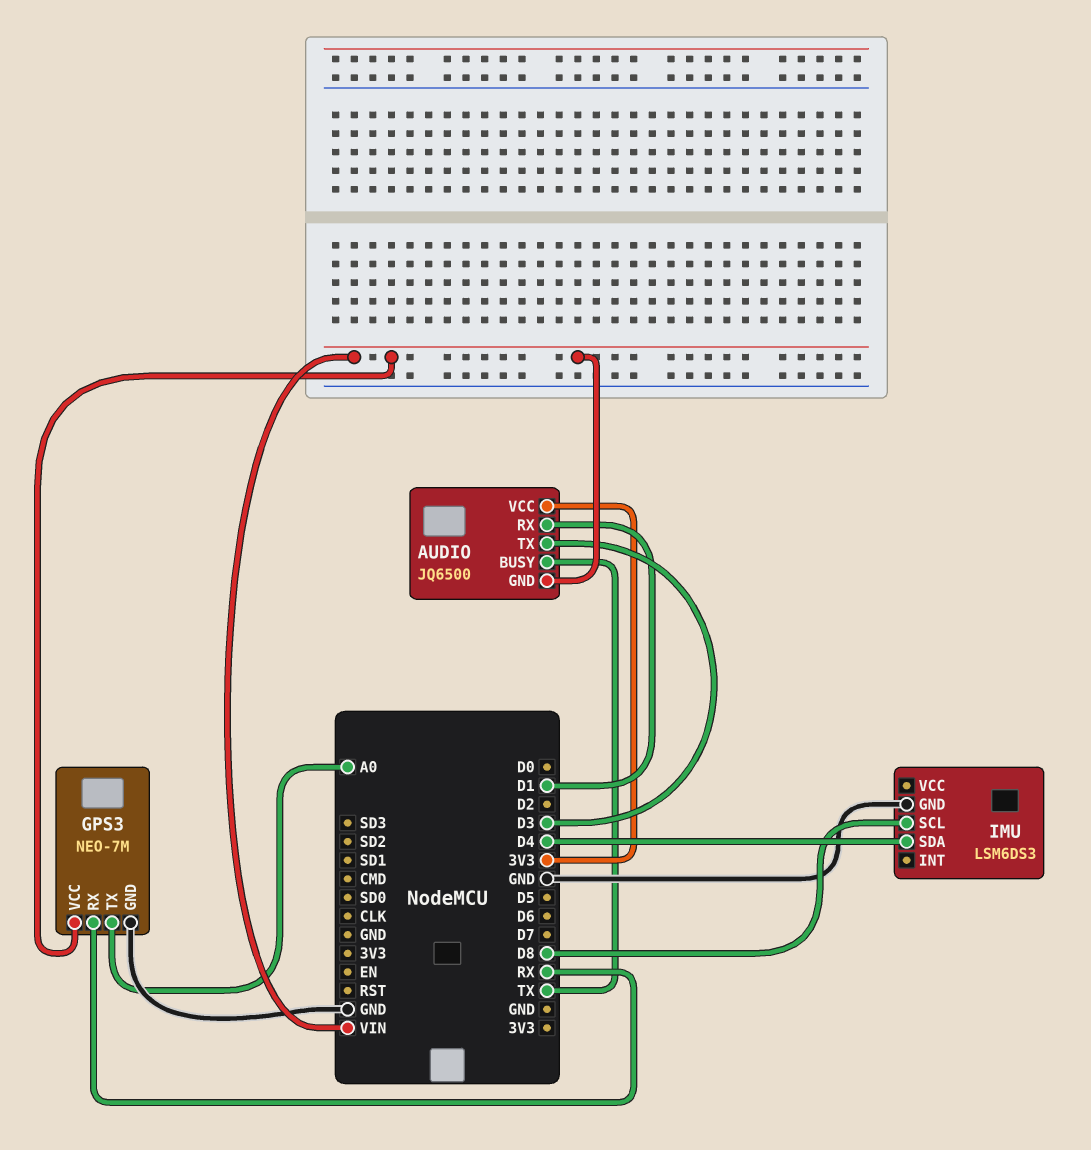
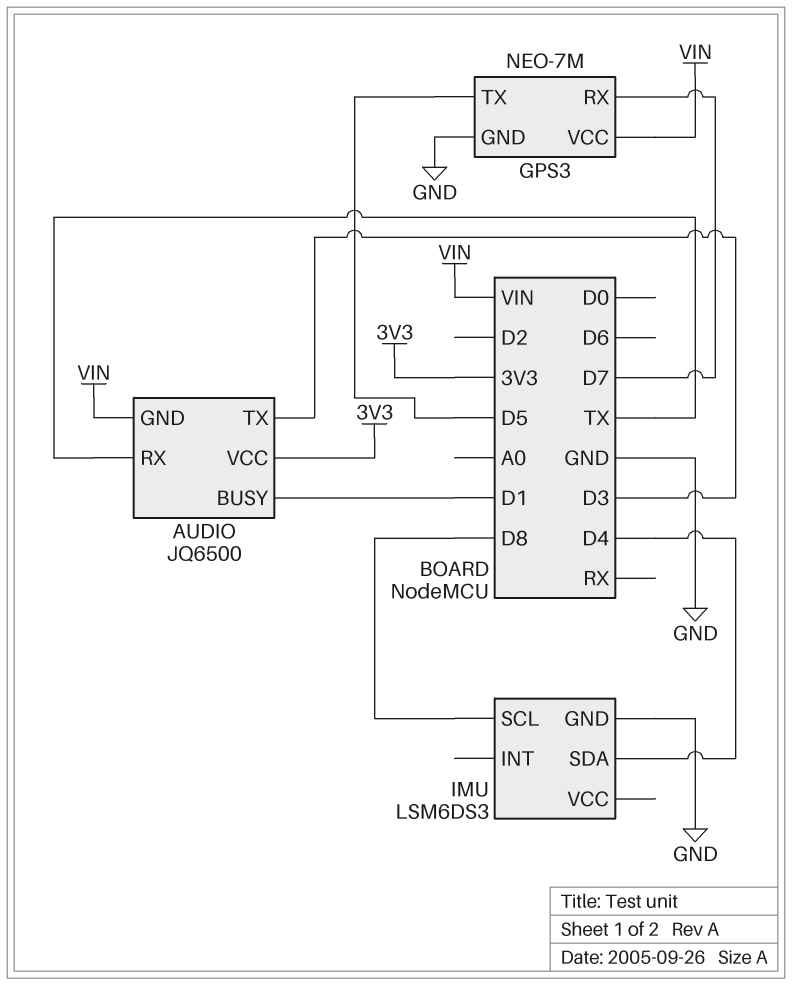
AUDIO pin BUSY: TX -> D1
AUDIO pin RX: D1 -> TX
GPS3 pin RX: RX -> D7
GPS3 pin TX: A0 -> D5

